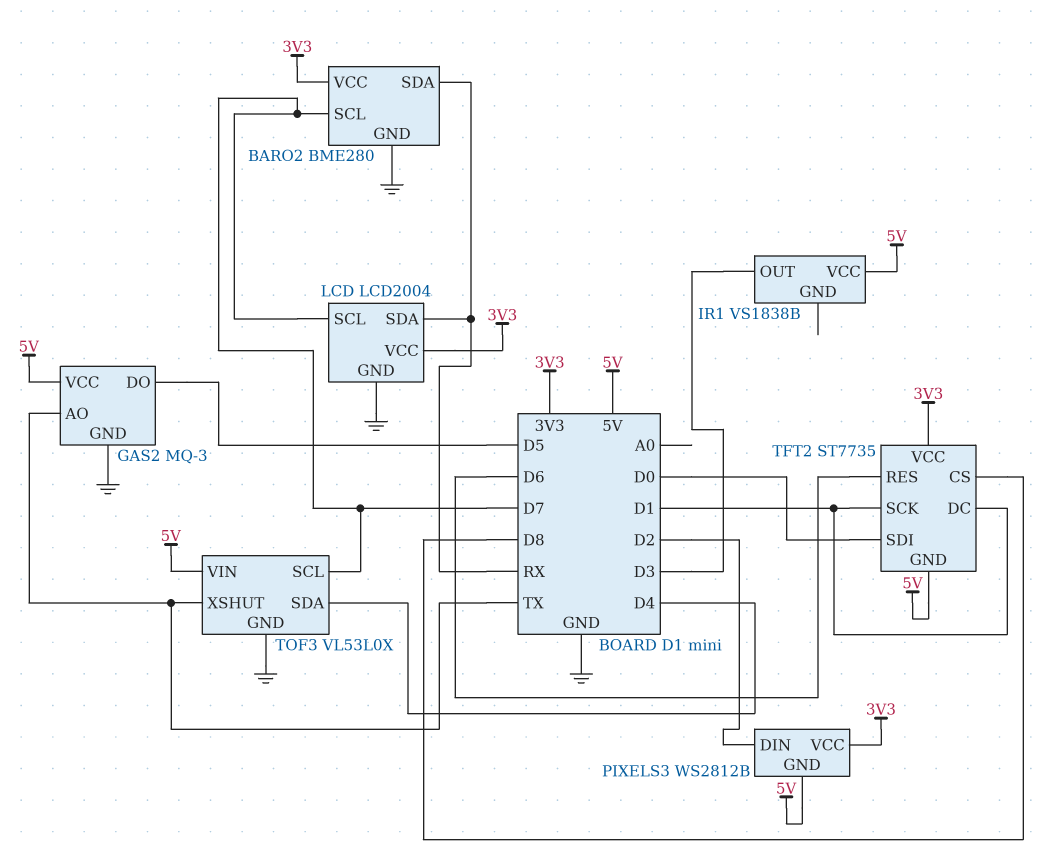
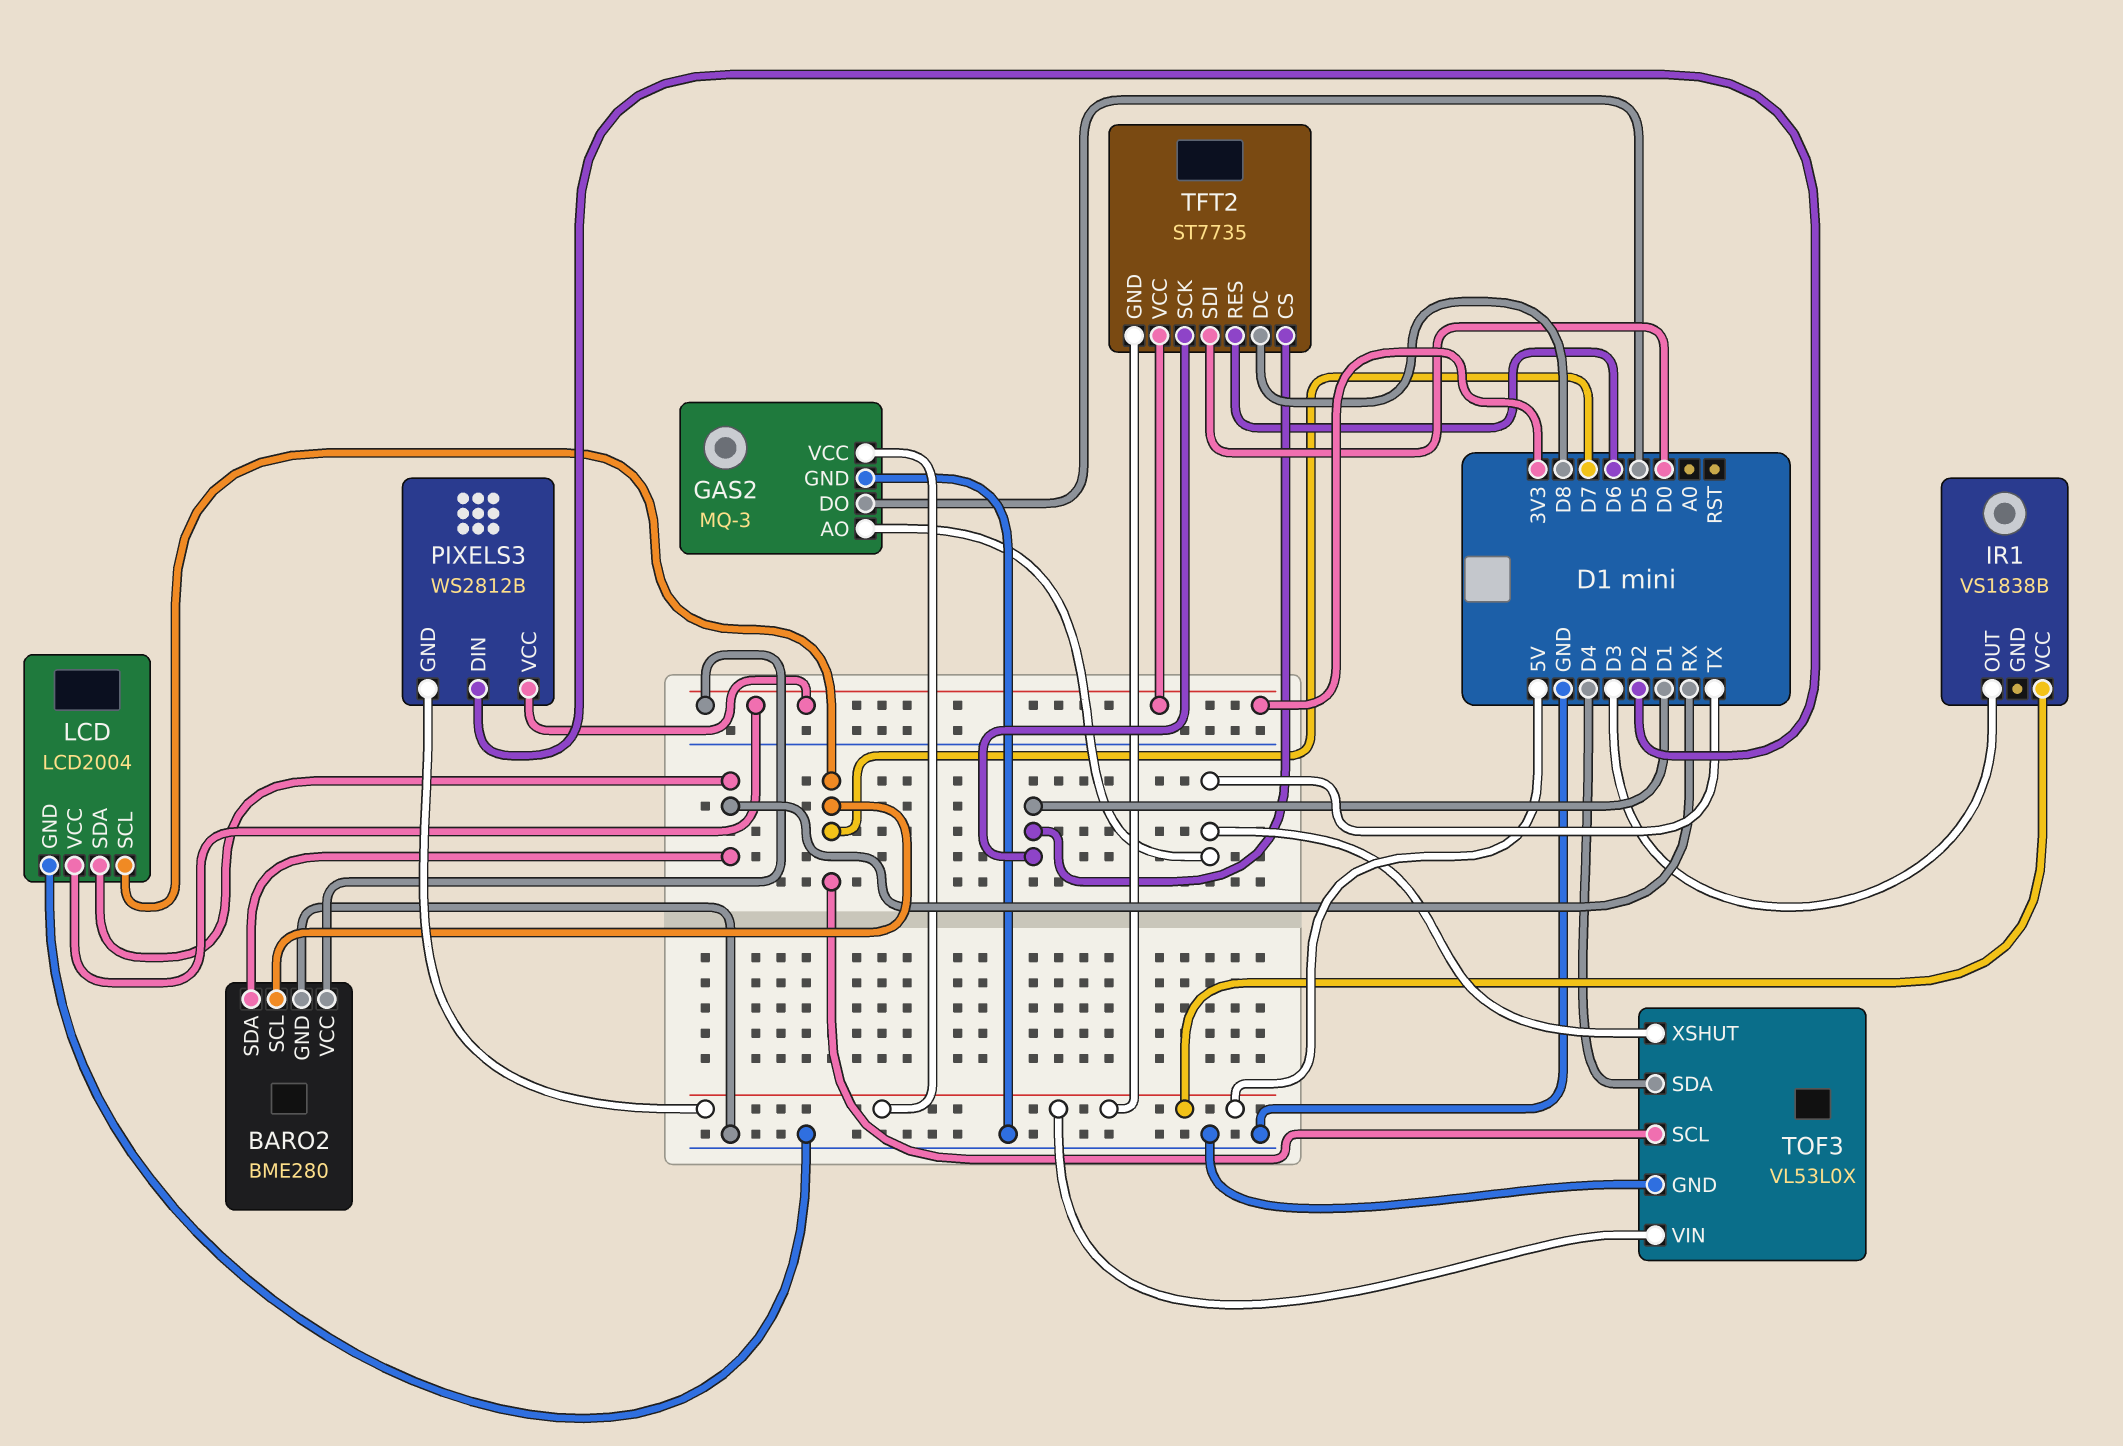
TFT2 pin CS: D8 -> D1
TFT2 pin DC: D1 -> D8

